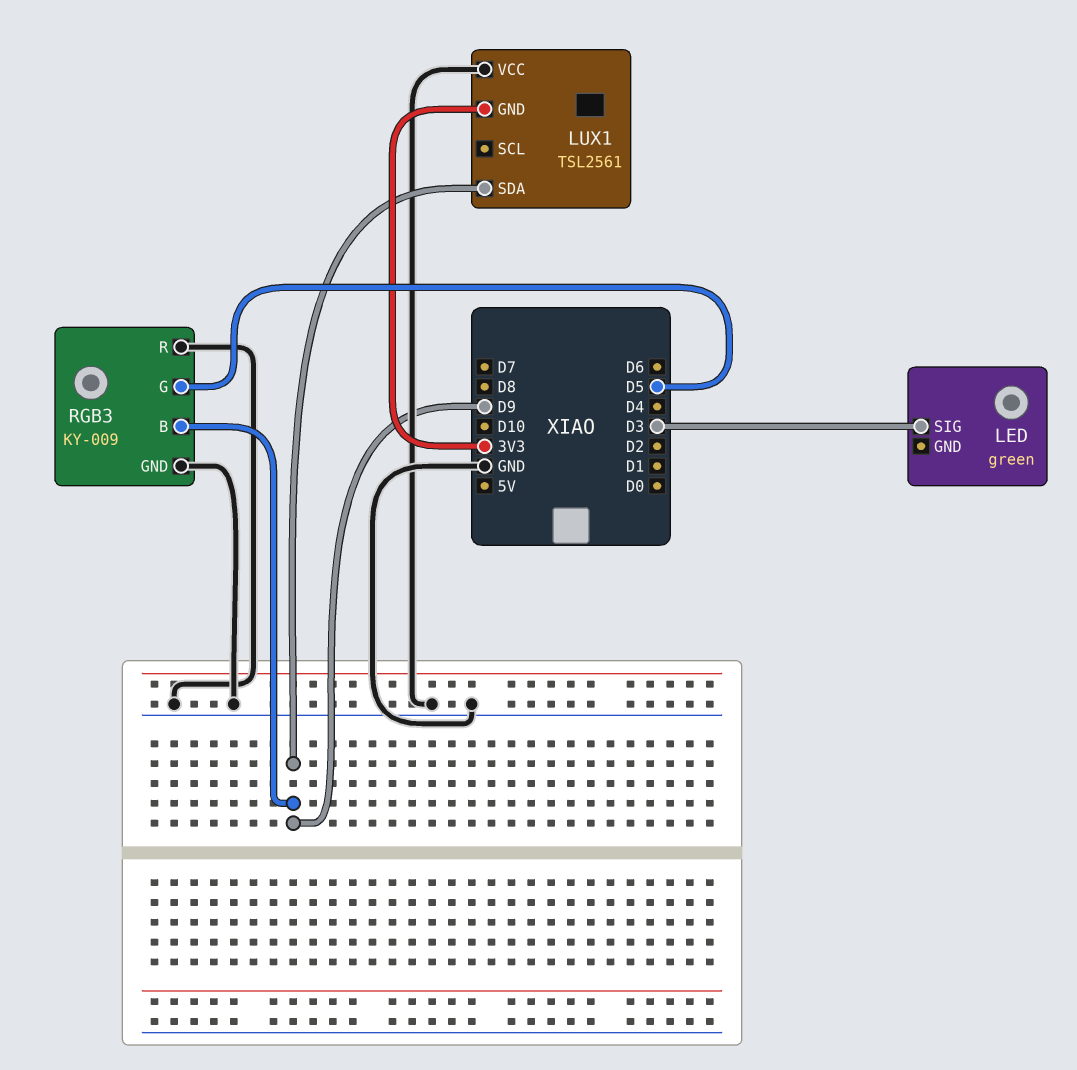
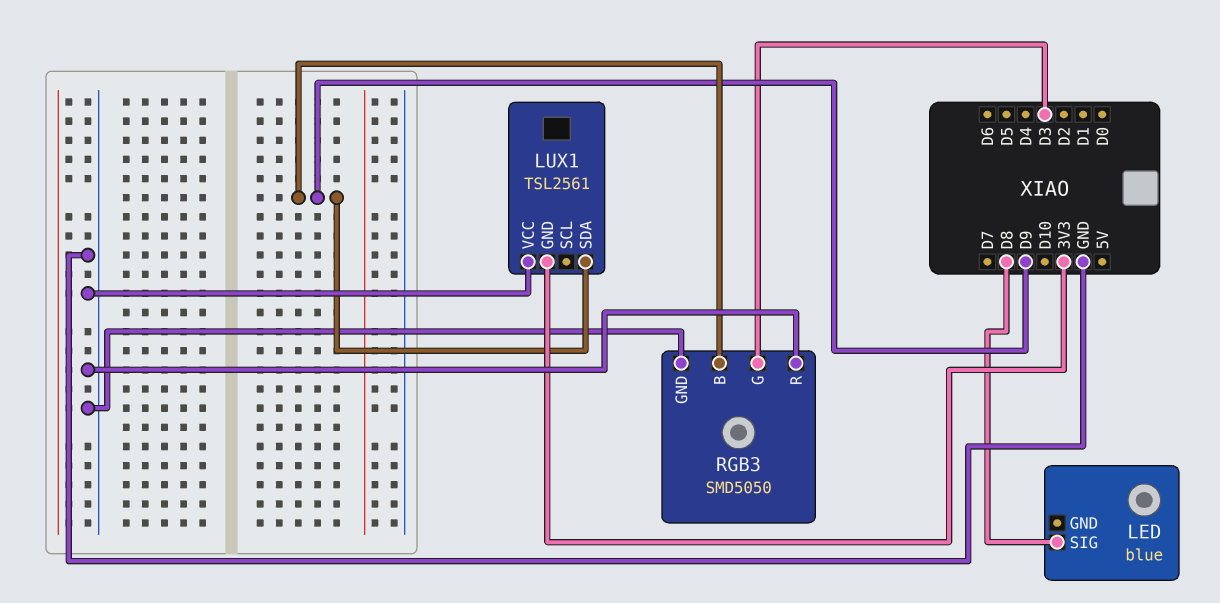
LED: green -> blue
LED pin SIG: D3 -> D8
RGB3: KY-009 -> SMD5050
RGB3 pin G: D5 -> D3

